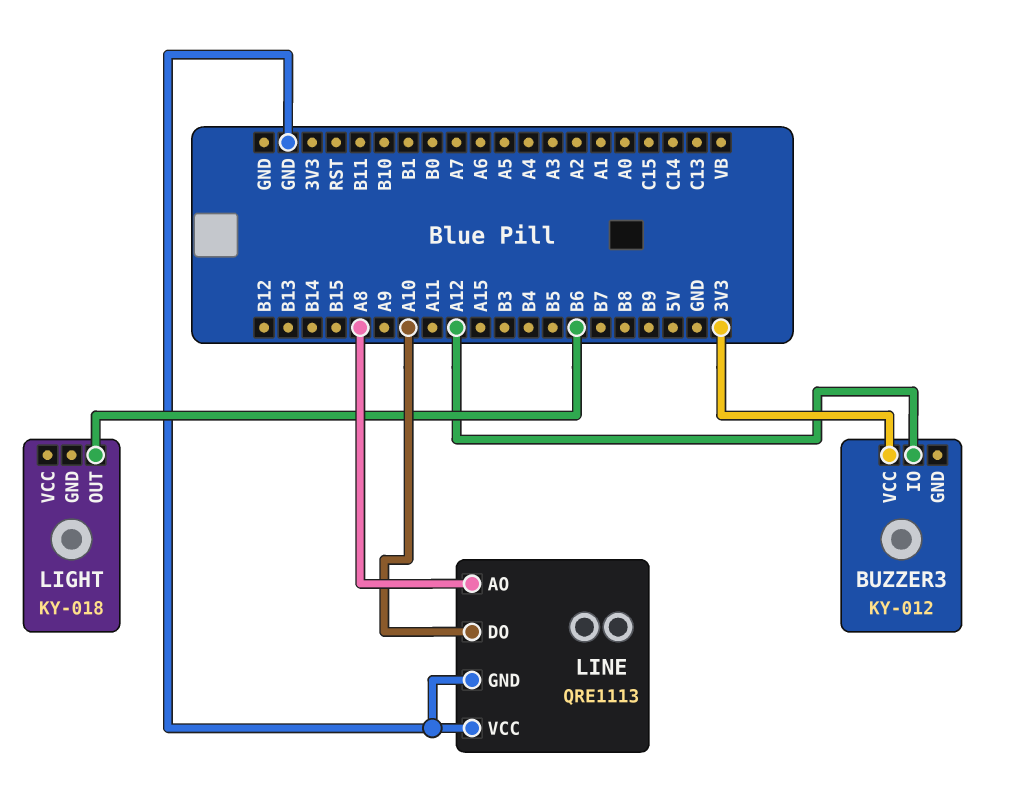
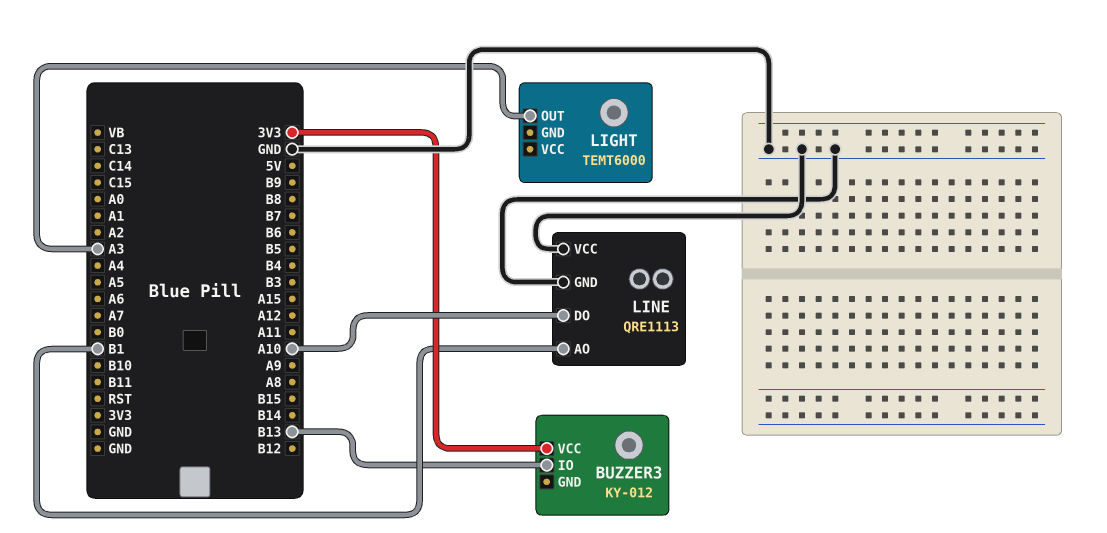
BUZZER3 pin IO: A12 -> B13
LIGHT: KY-018 -> TEMT6000
LIGHT pin OUT: B6 -> A3
LINE pin AO: A8 -> B1

